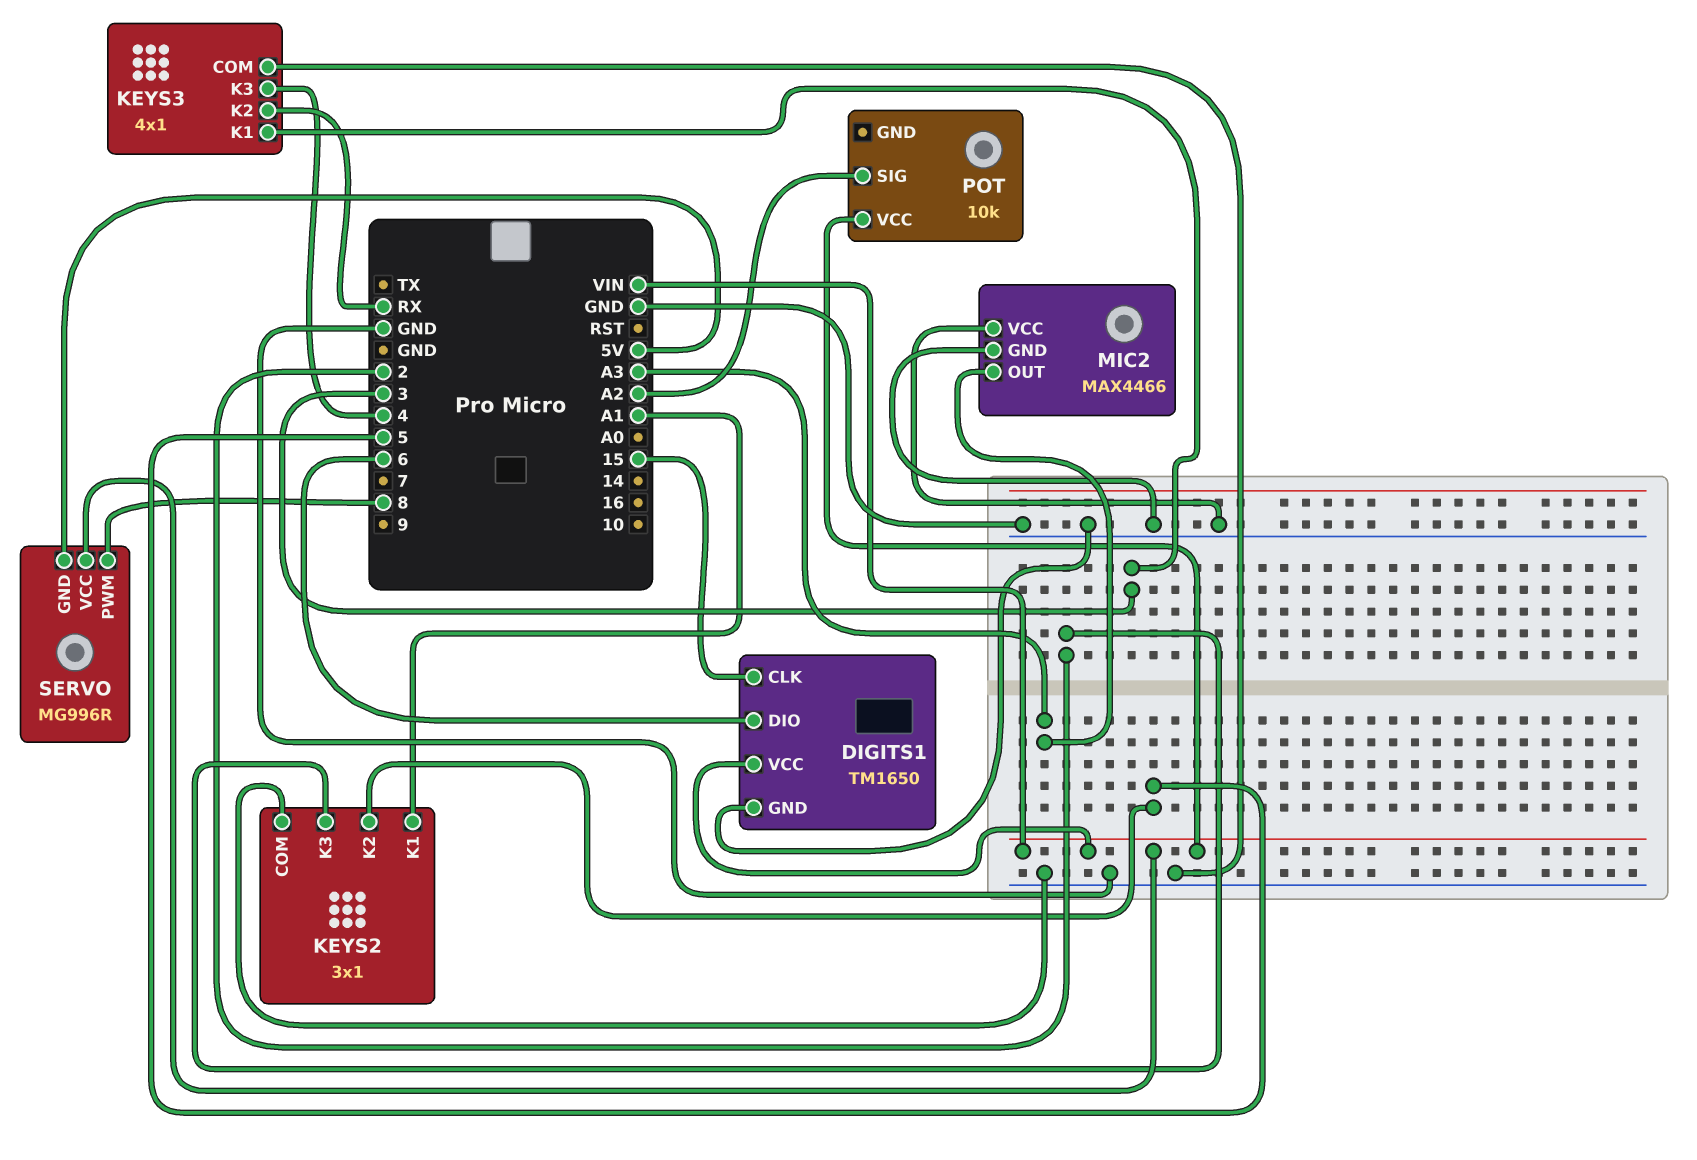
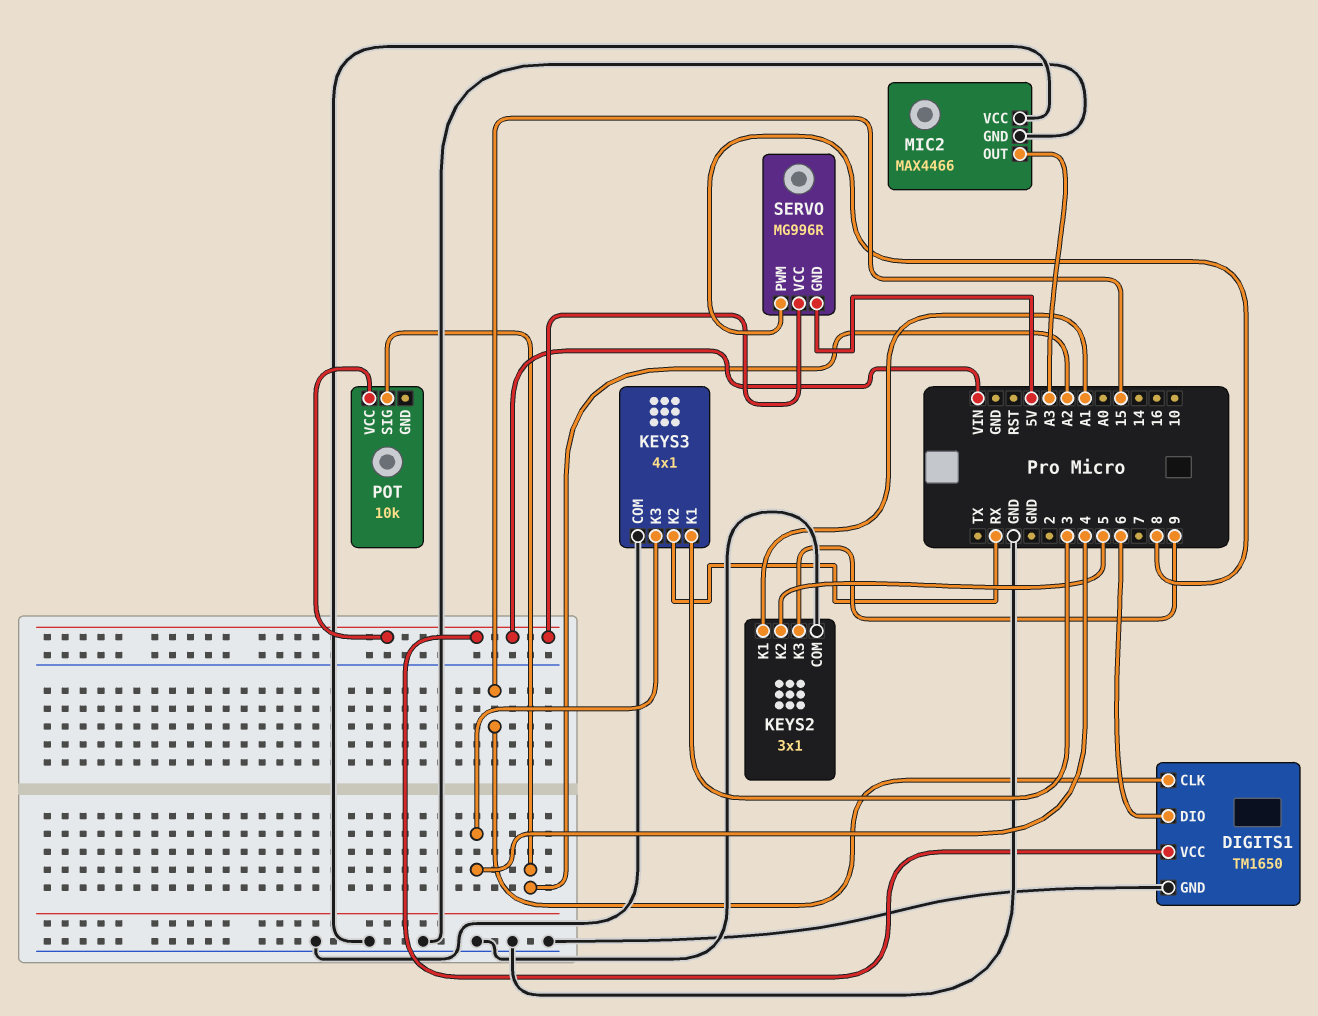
KEYS2 pin K3: 2 -> 9

